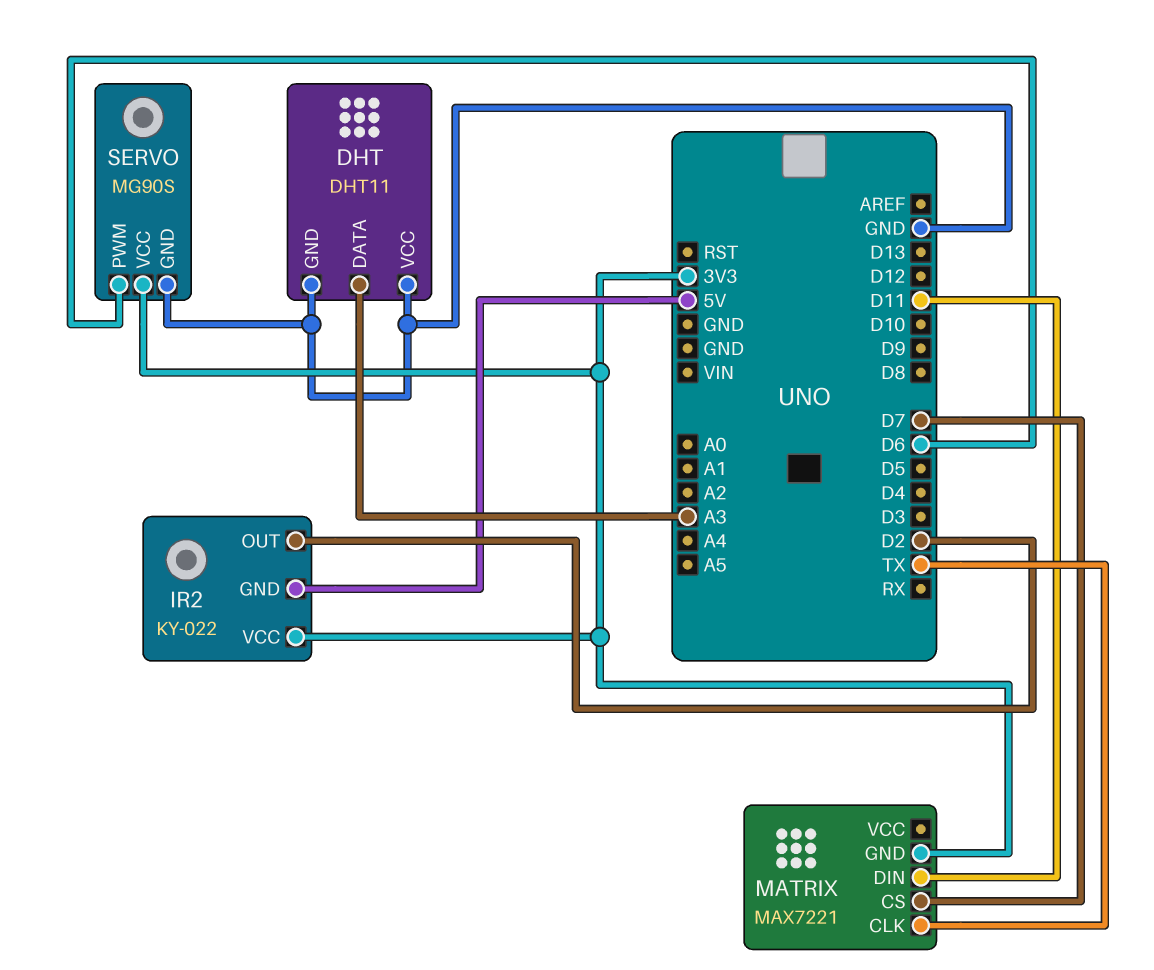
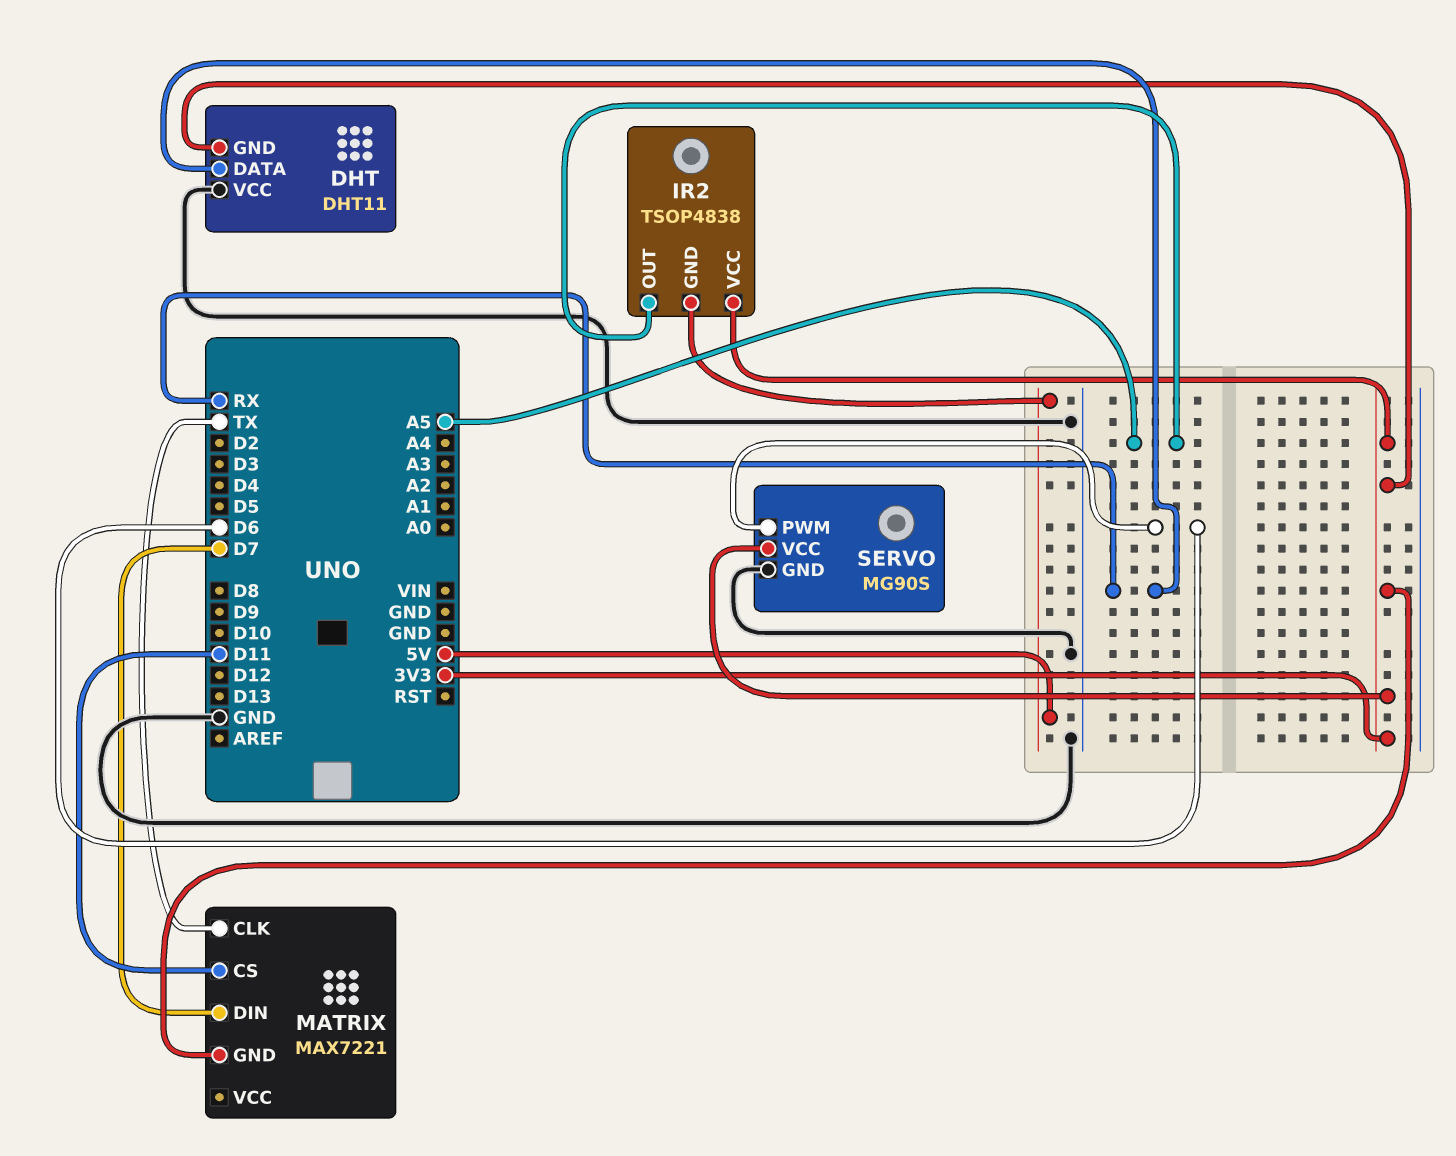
DHT pin DATA: A3 -> RX
DHT pin GND: GND -> 3V3
IR2: KY-022 -> TSOP4838
IR2 pin OUT: D2 -> A5
MATRIX pin CS: D7 -> D11
MATRIX pin DIN: D11 -> D7

